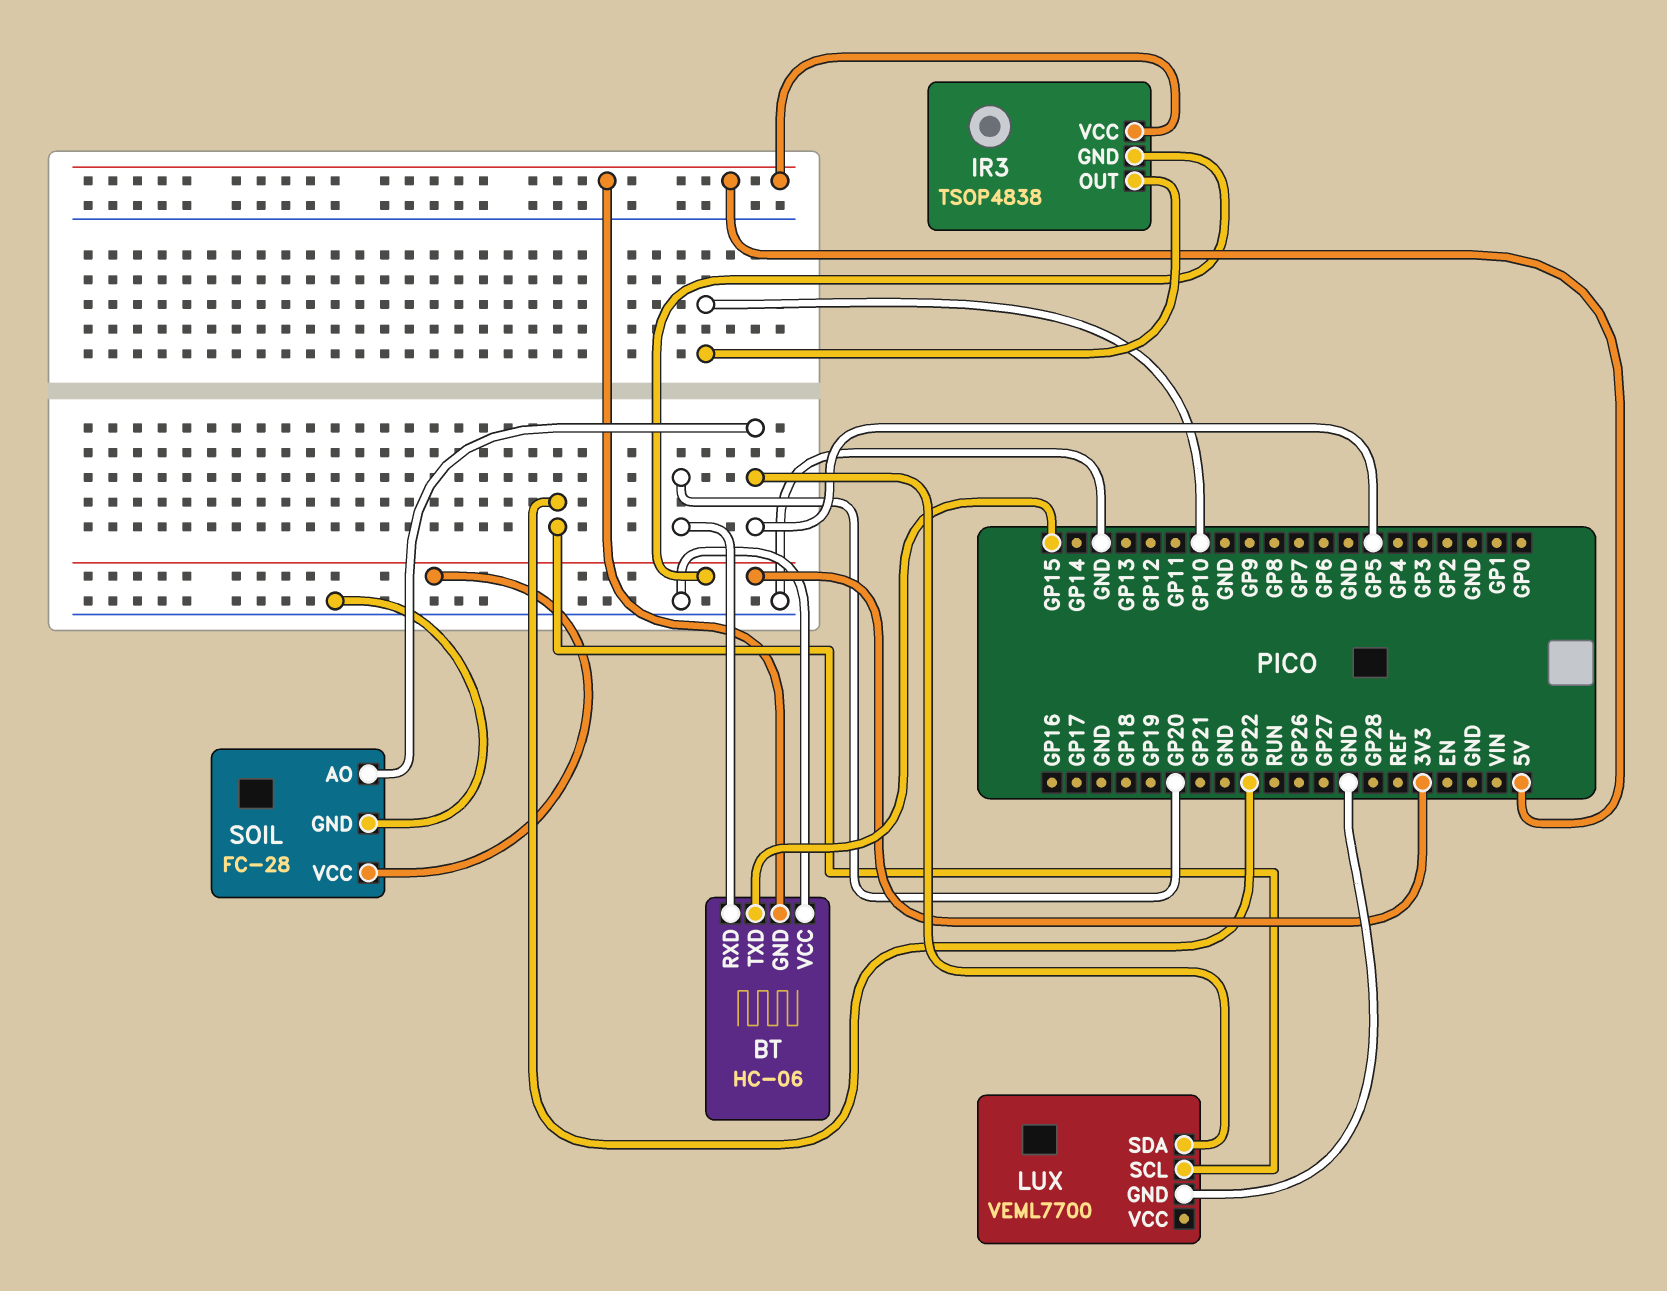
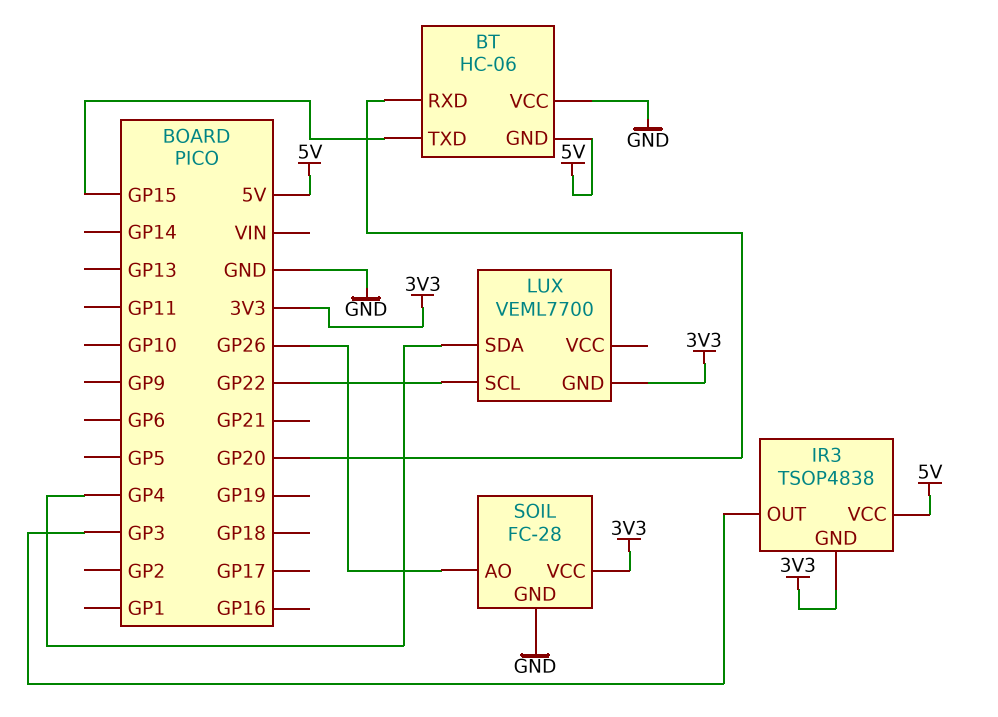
IR3 pin OUT: GP10 -> GP3
LUX pin GND: GND -> 3V3
LUX pin SDA: GP5 -> GP4
SOIL pin AO: GP5 -> GP26

